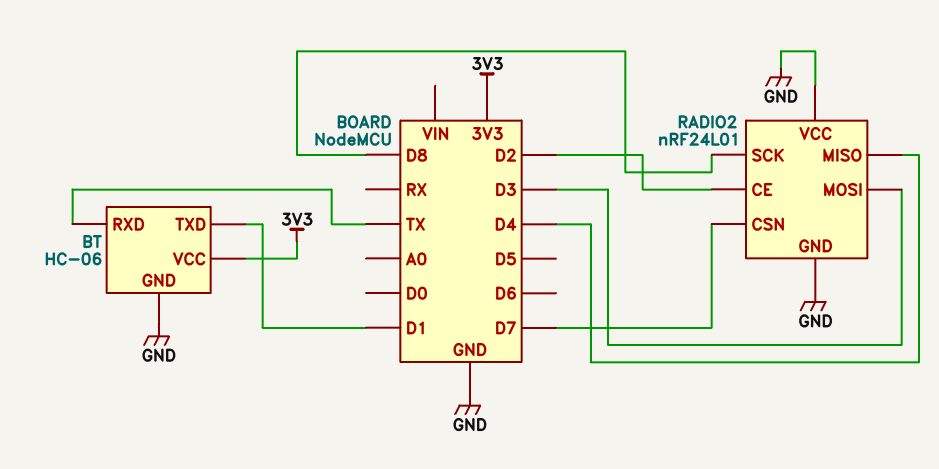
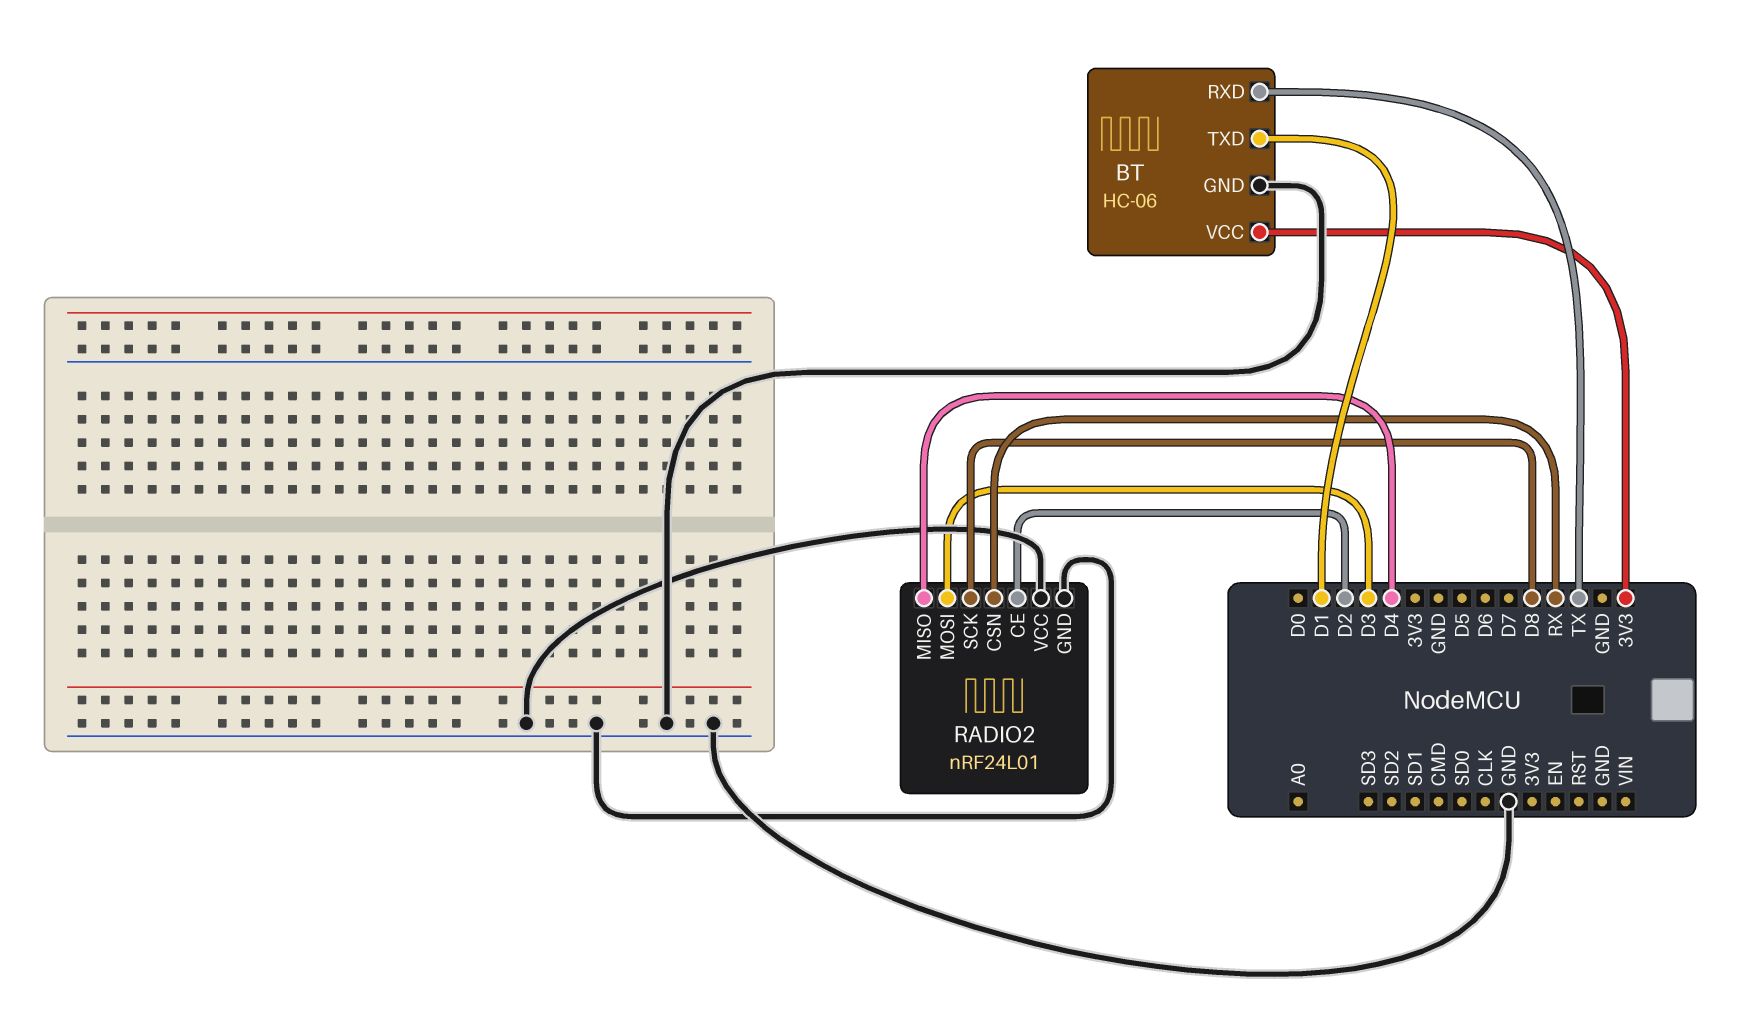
RADIO2 pin CSN: D7 -> RX

